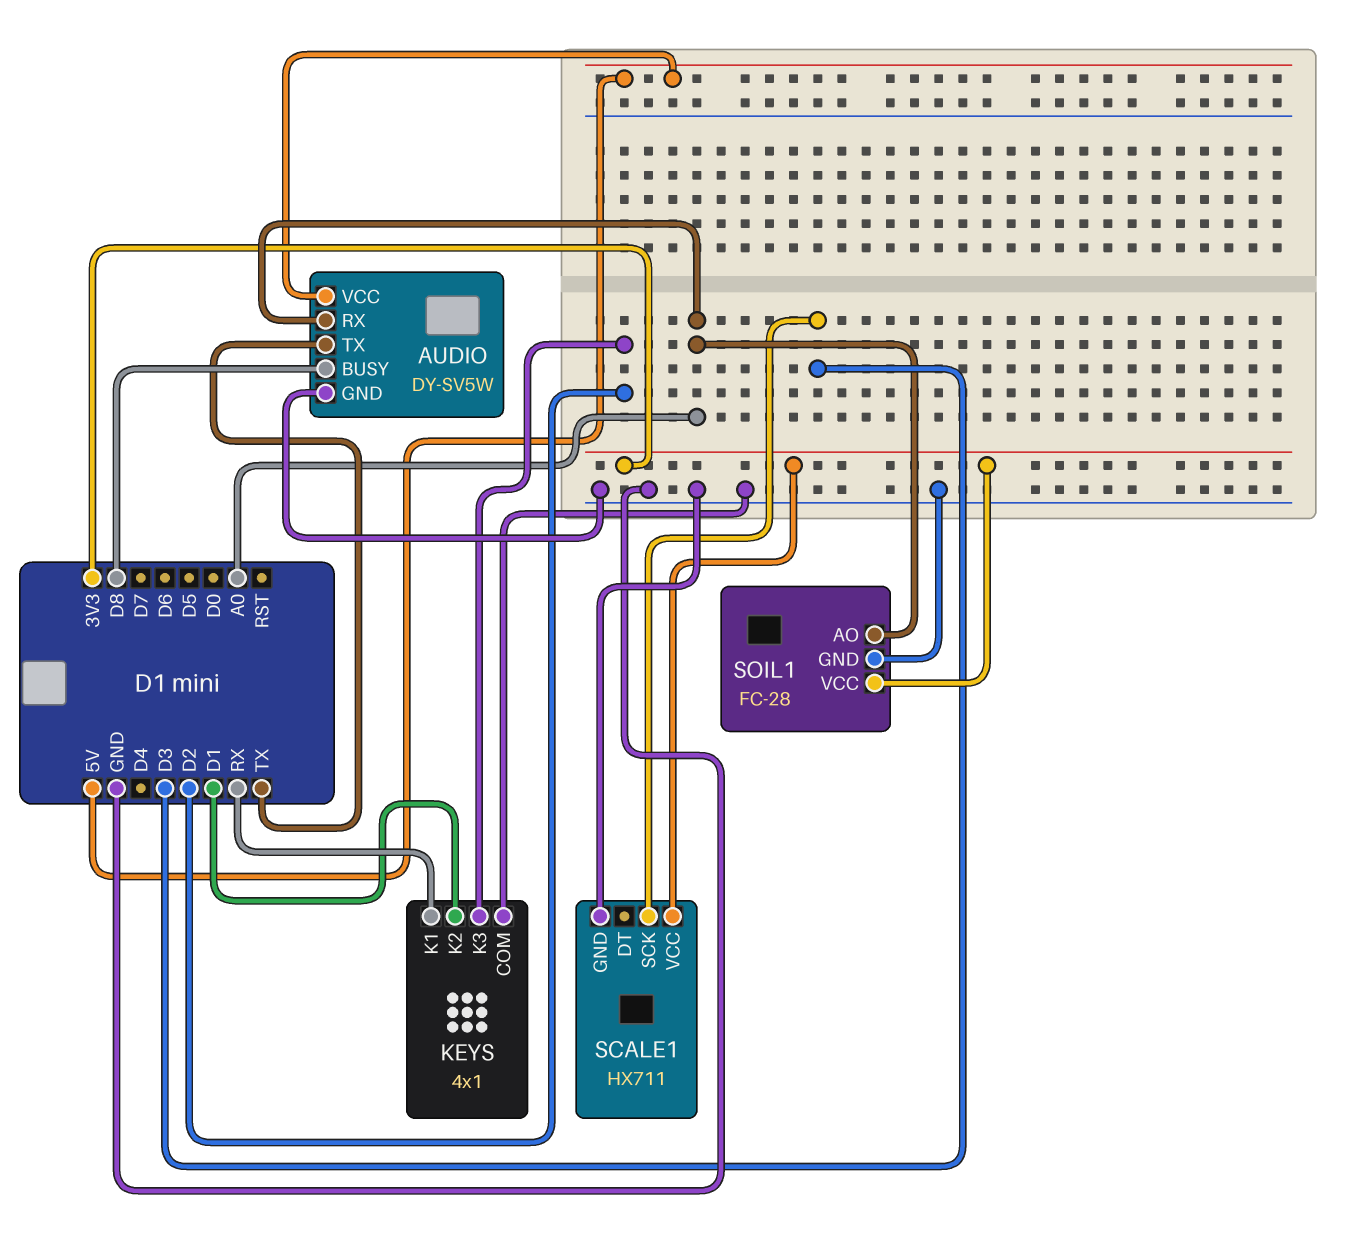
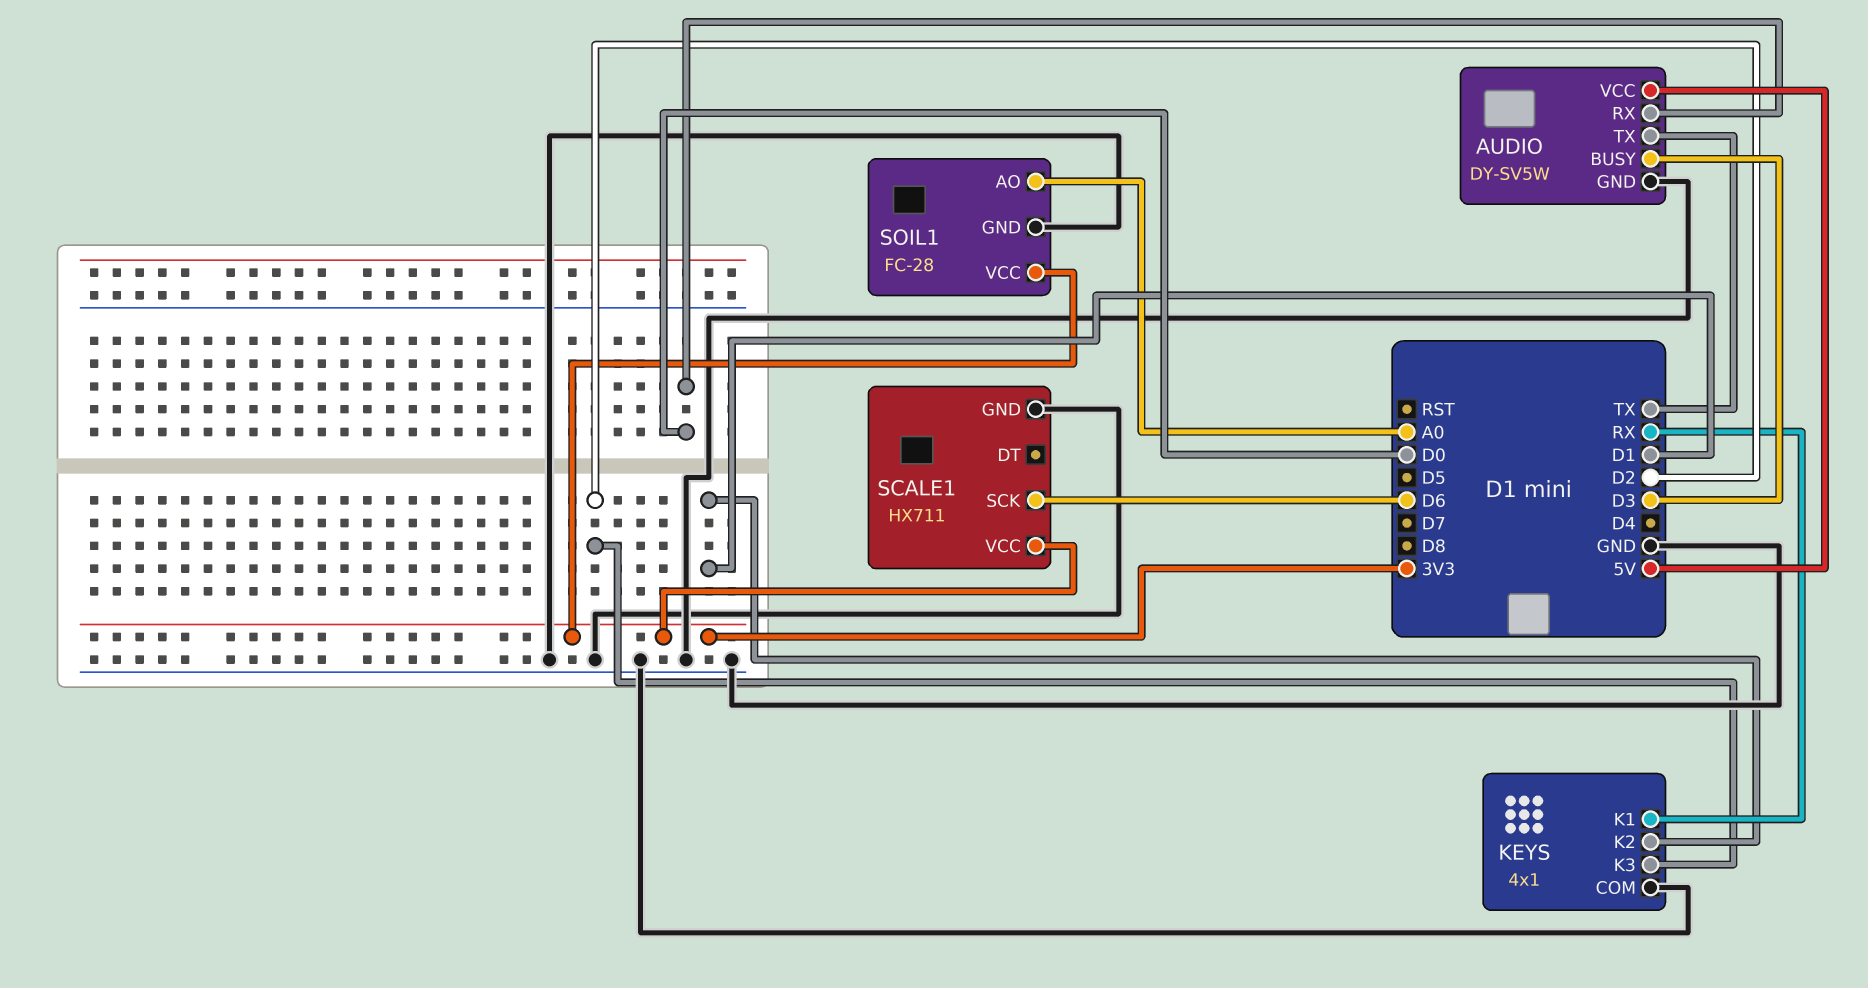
AUDIO pin BUSY: D8 -> D3
AUDIO pin RX: A0 -> D0
SCALE1 pin SCK: D3 -> D6

